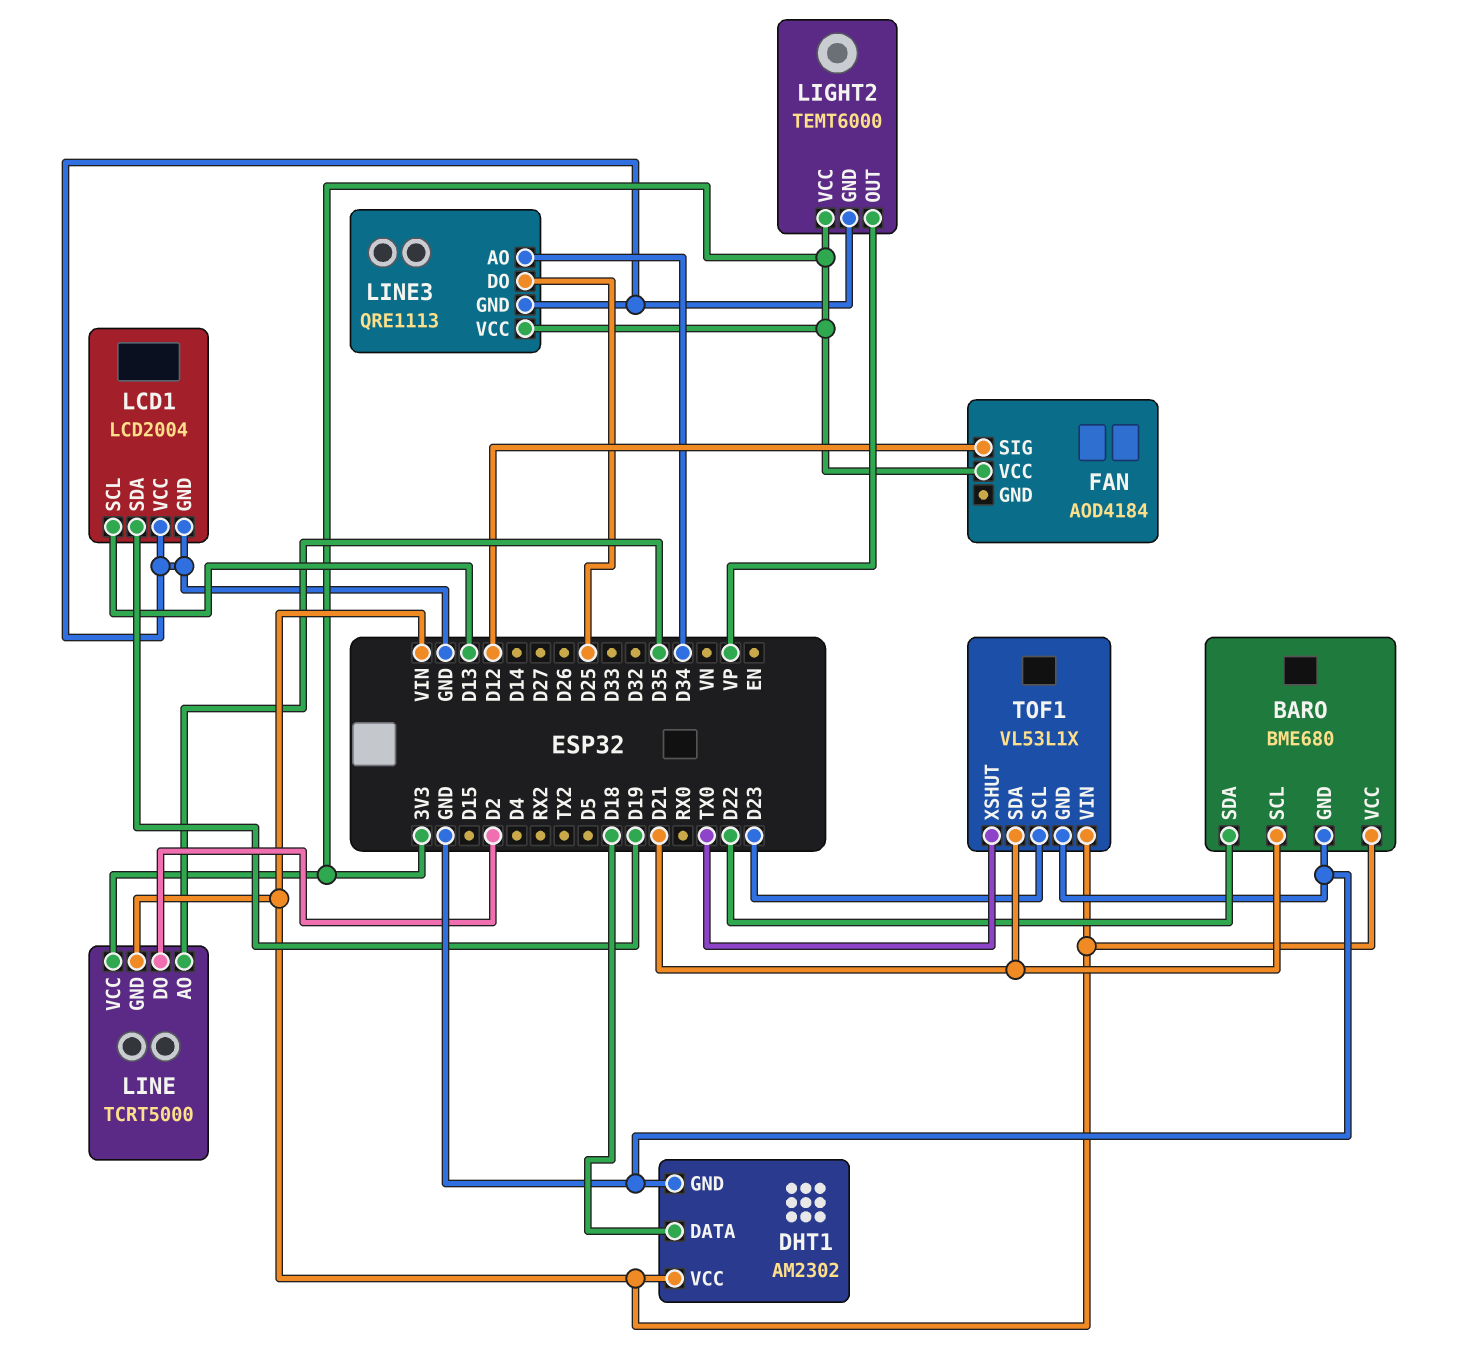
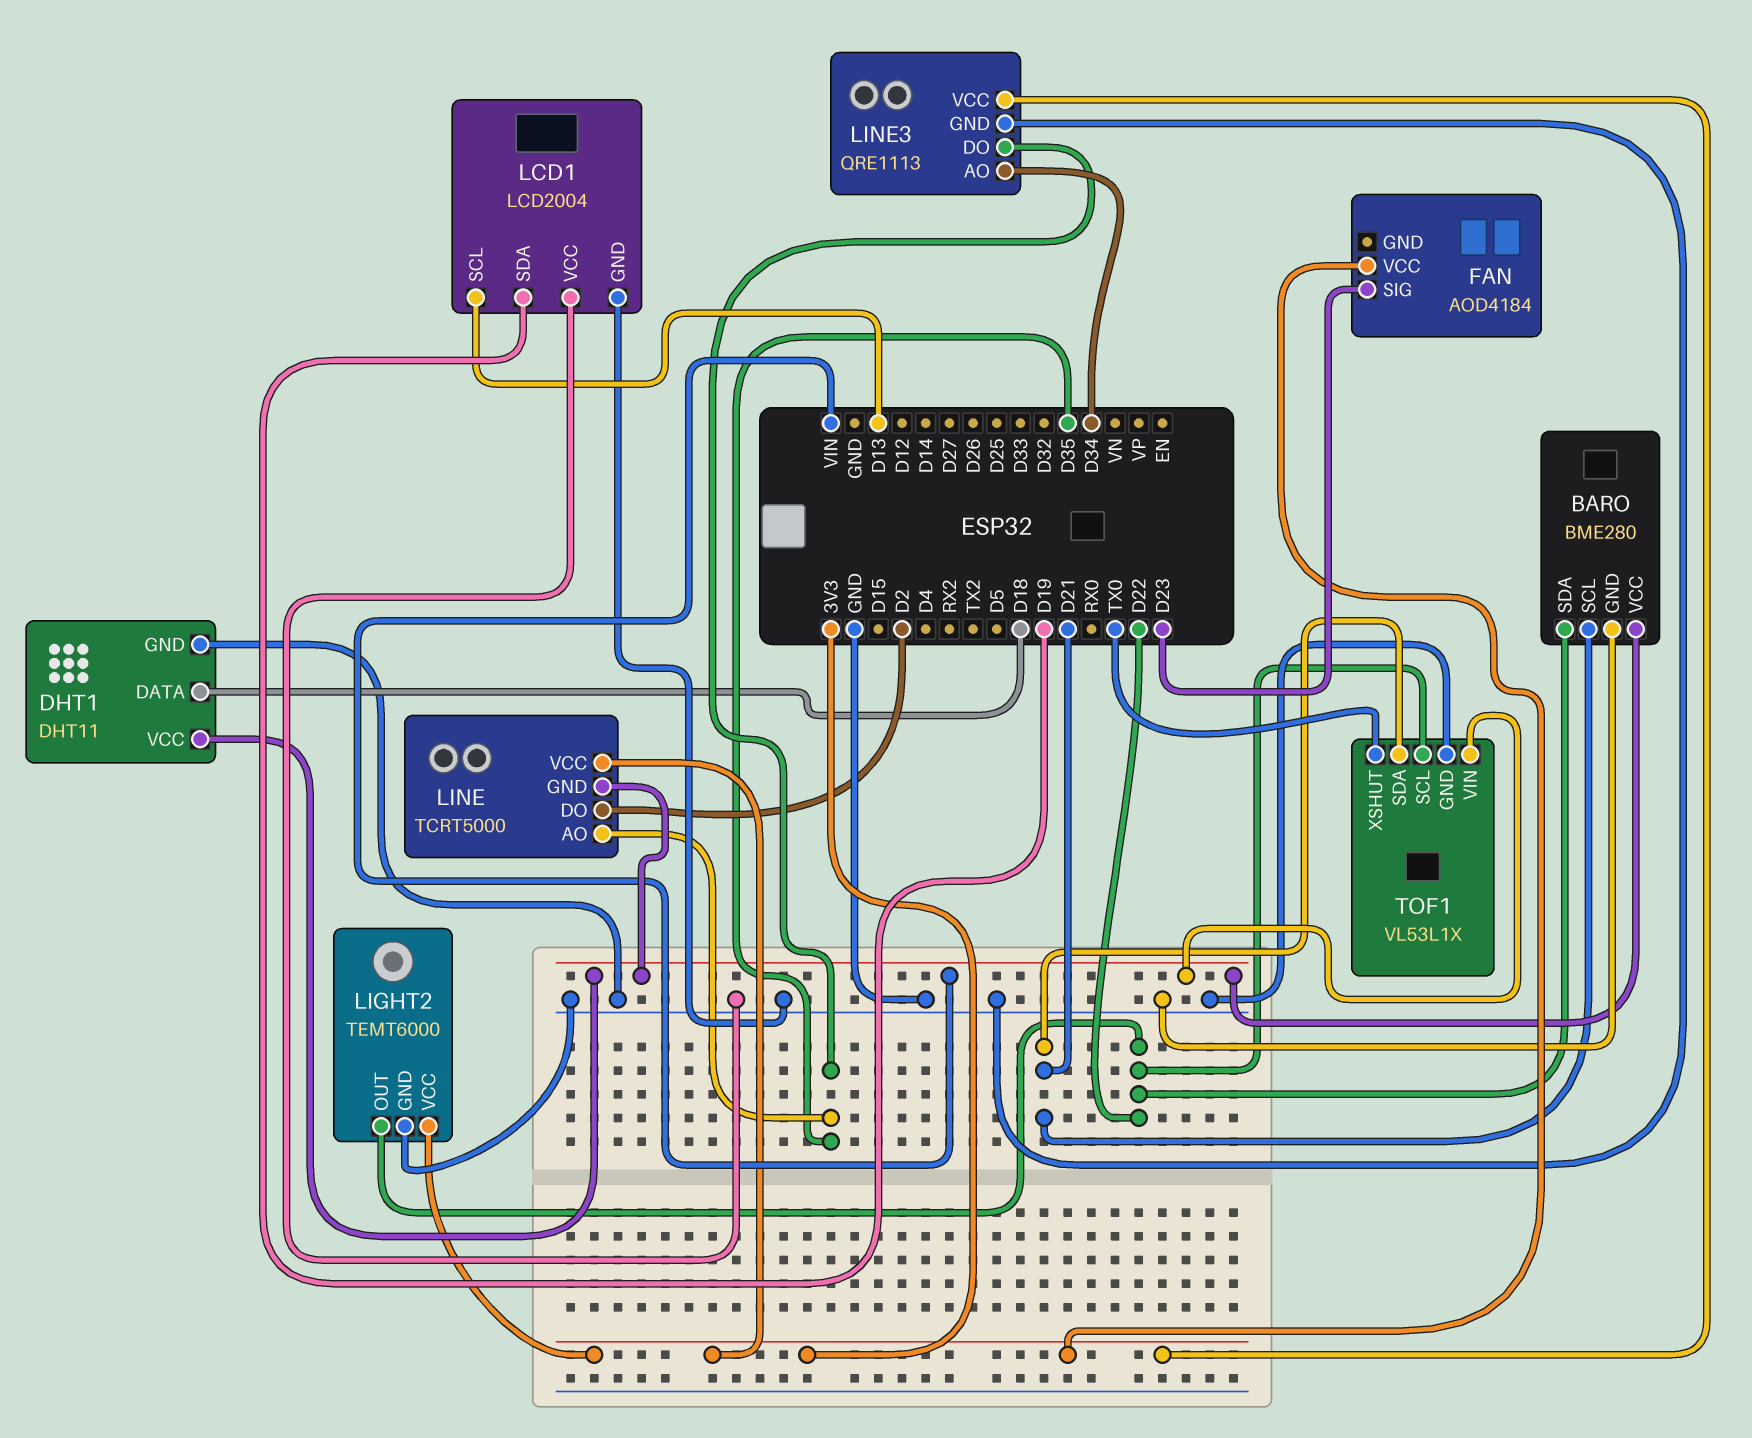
BARO: BME680 -> BME280
DHT1: AM2302 -> DHT11
FAN pin SIG: D12 -> D23
LIGHT2 pin OUT: VP -> D22
LINE3 pin DO: D25 -> D35
TOF1 pin SCL: D23 -> D22

